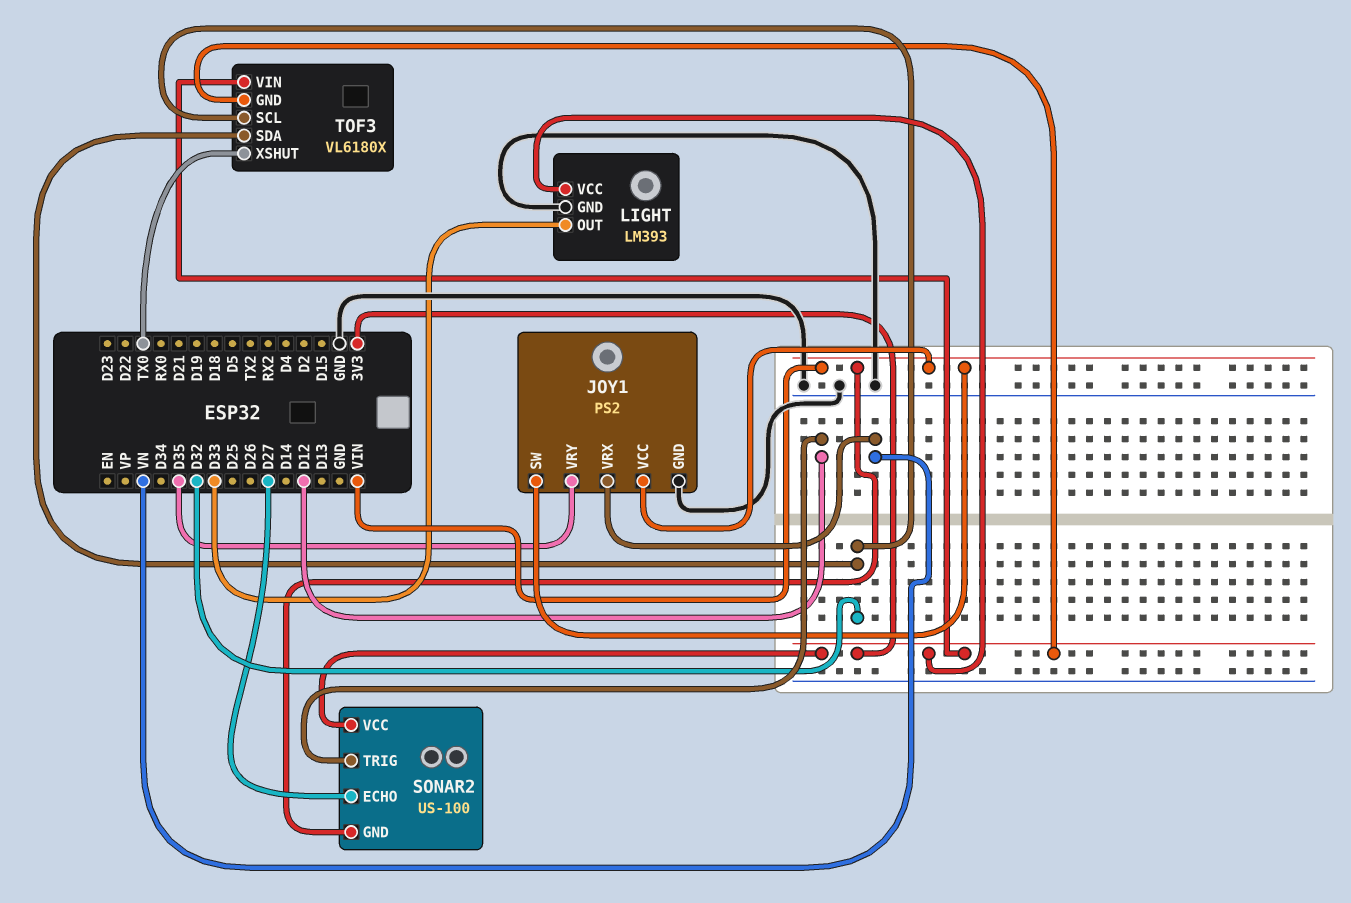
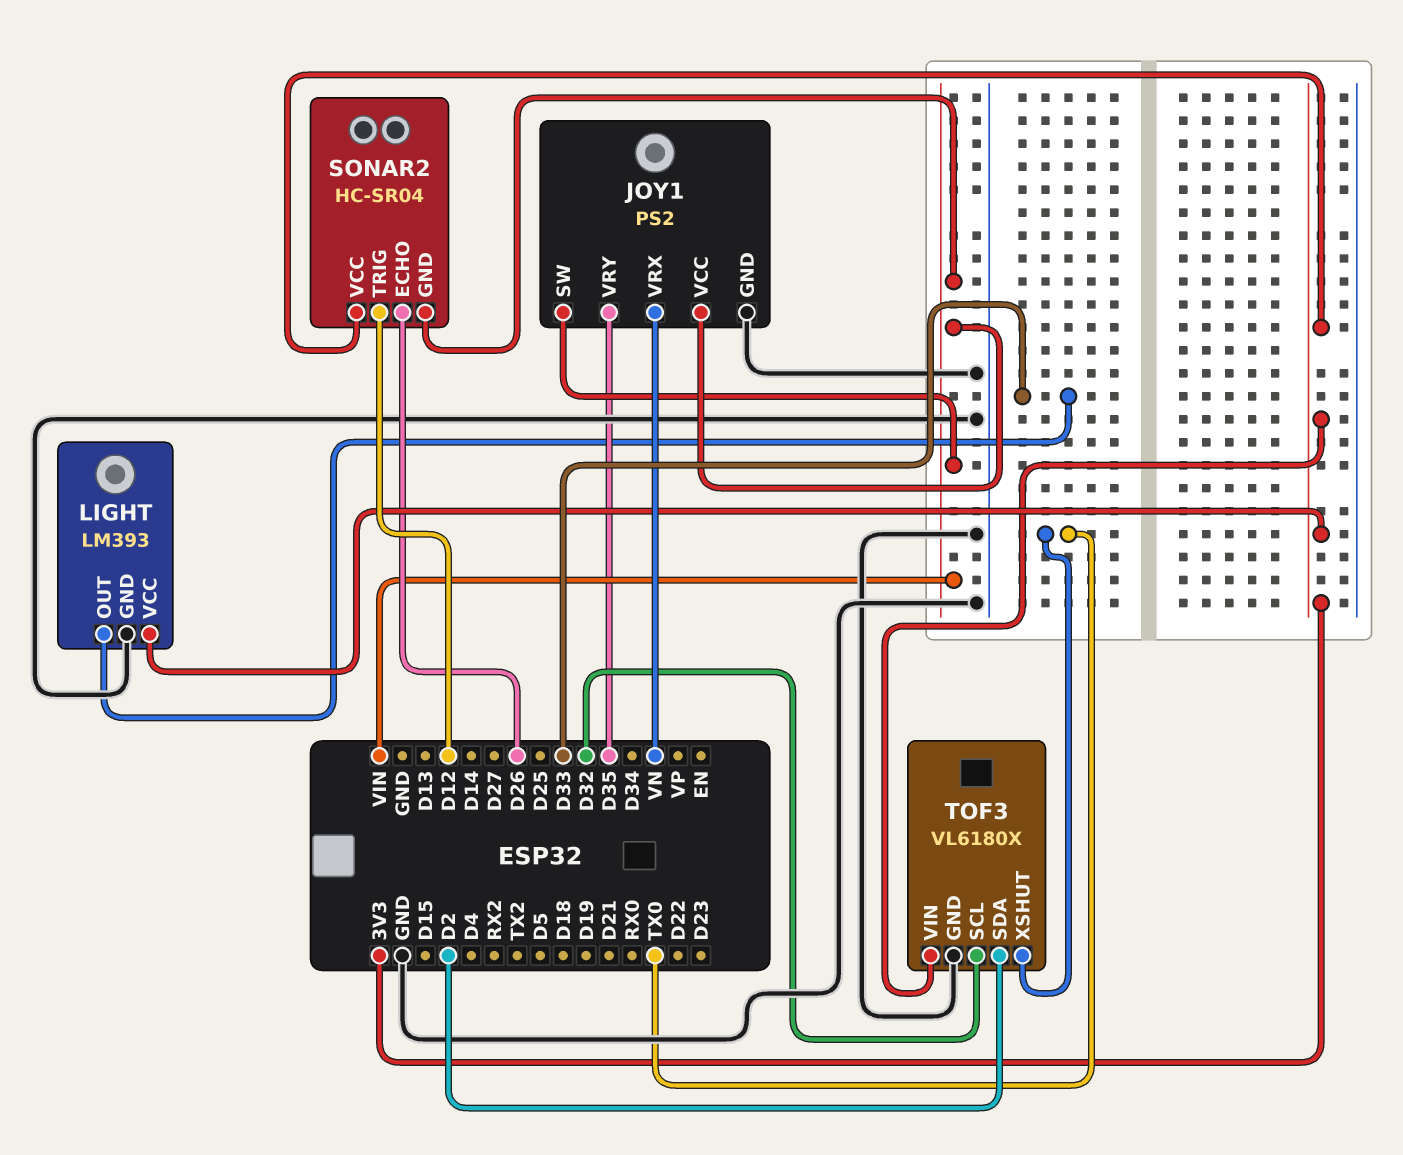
SONAR2: US-100 -> HC-SR04
SONAR2 pin ECHO: D27 -> D26
TOF3 pin GND: 3V3 -> GND
TOF3 pin SDA: D32 -> D2

